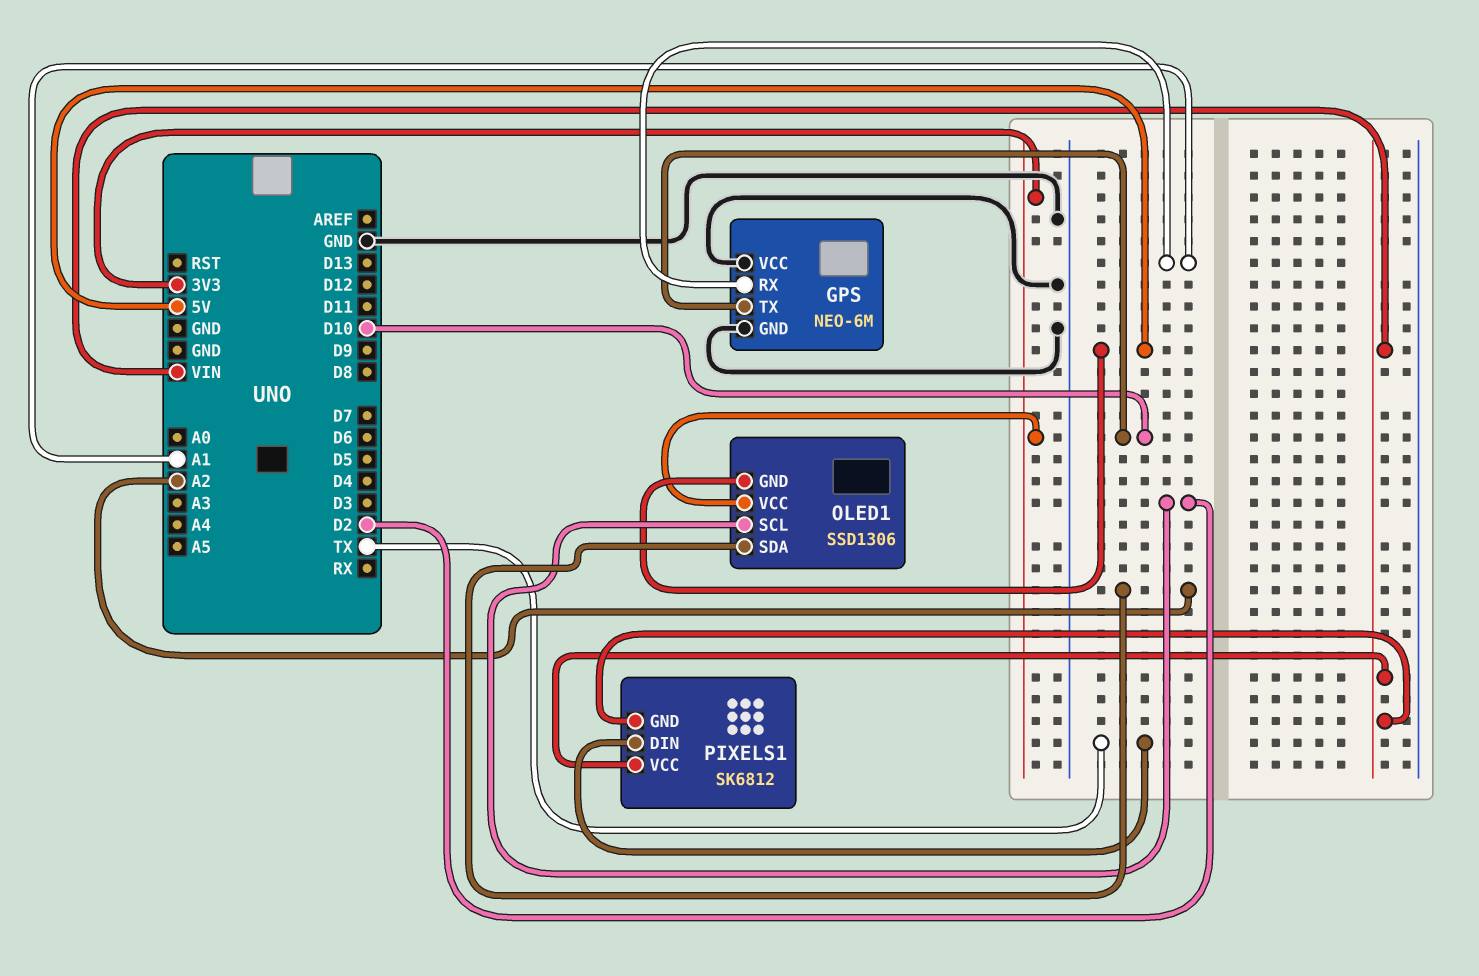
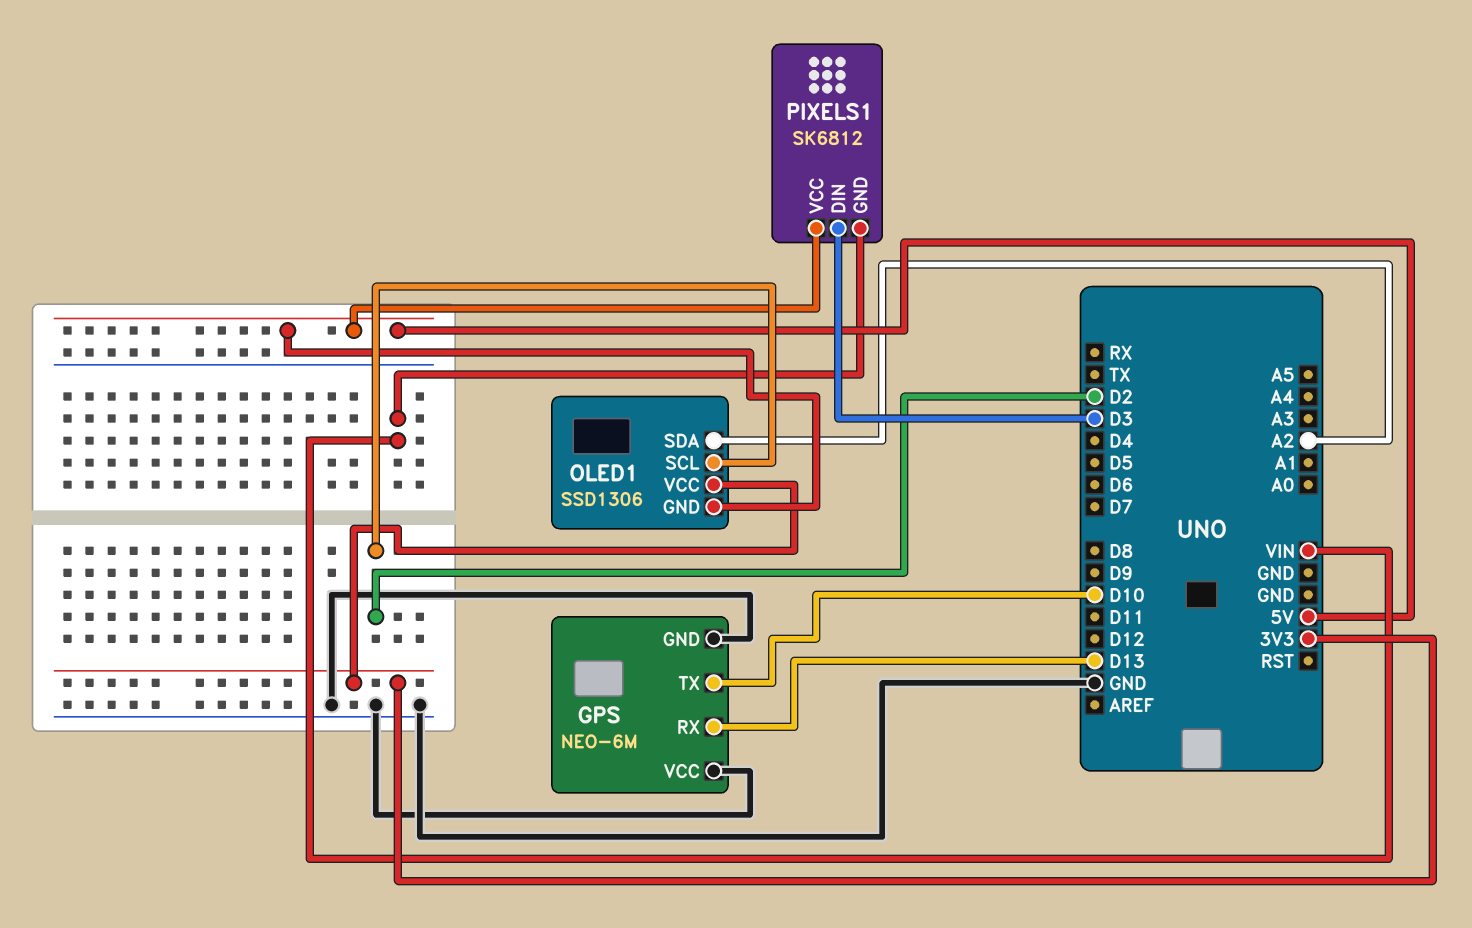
GPS pin RX: A1 -> D13
PIXELS1 pin DIN: TX -> D3
PIXELS1 pin VCC: VIN -> 5V

